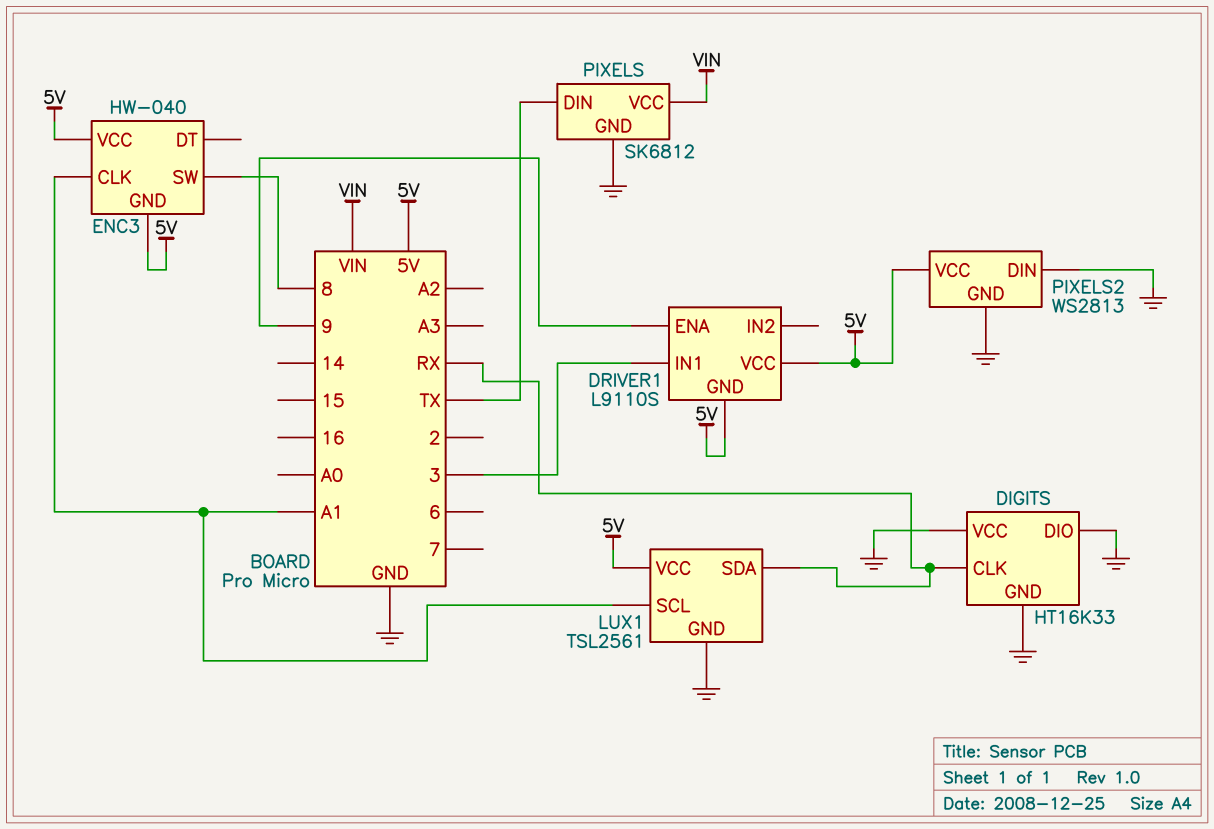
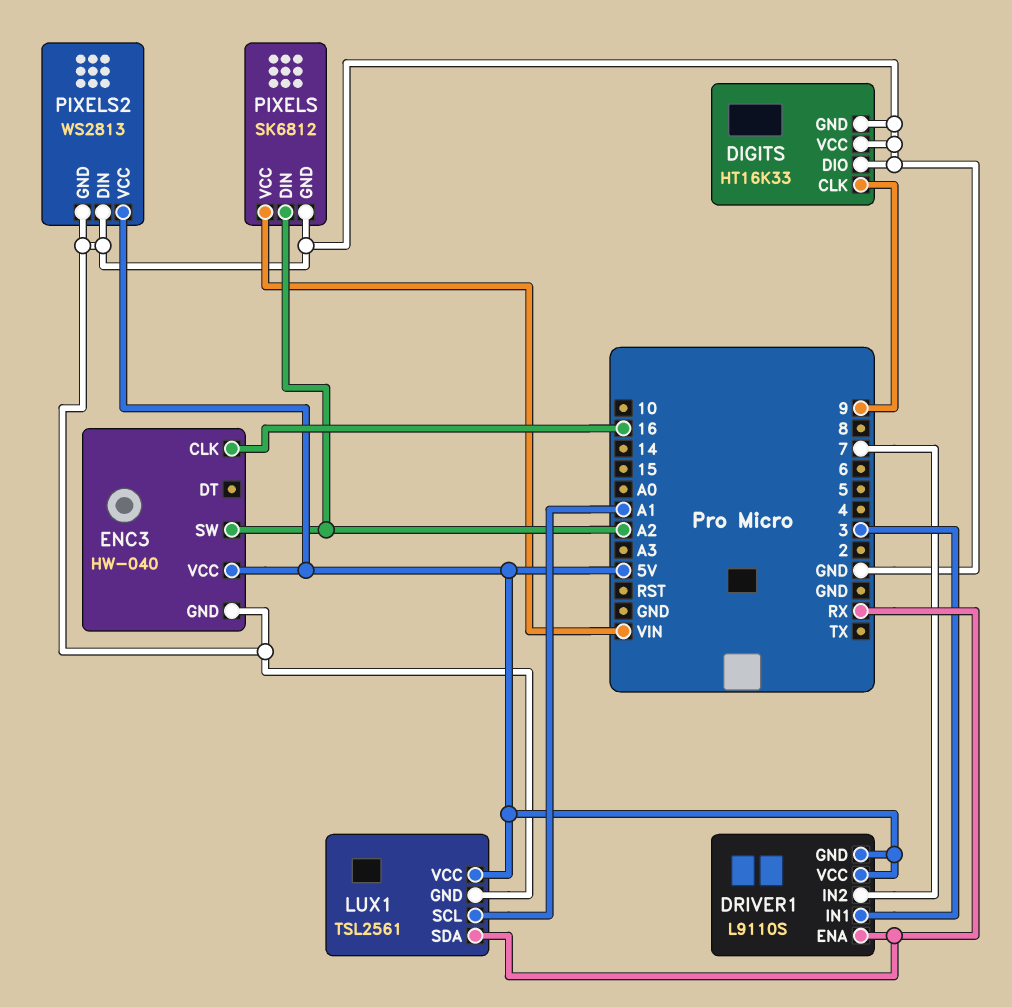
DIGITS pin CLK: RX -> 9
DRIVER1 pin ENA: 9 -> RX
DRIVER1 pin IN2: none -> 7
ENC3 pin CLK: A1 -> 16
ENC3 pin GND: 5V -> GND
ENC3 pin SW: 8 -> A2
PIXELS pin DIN: TX -> A2

